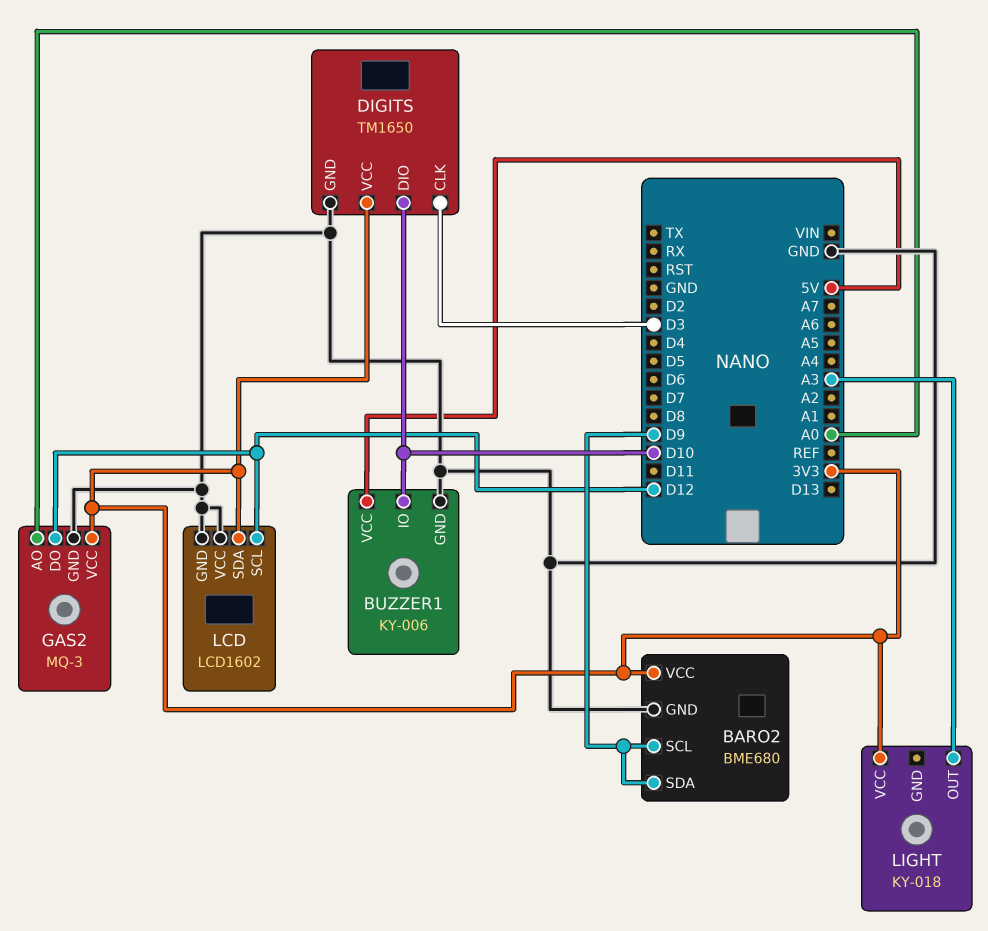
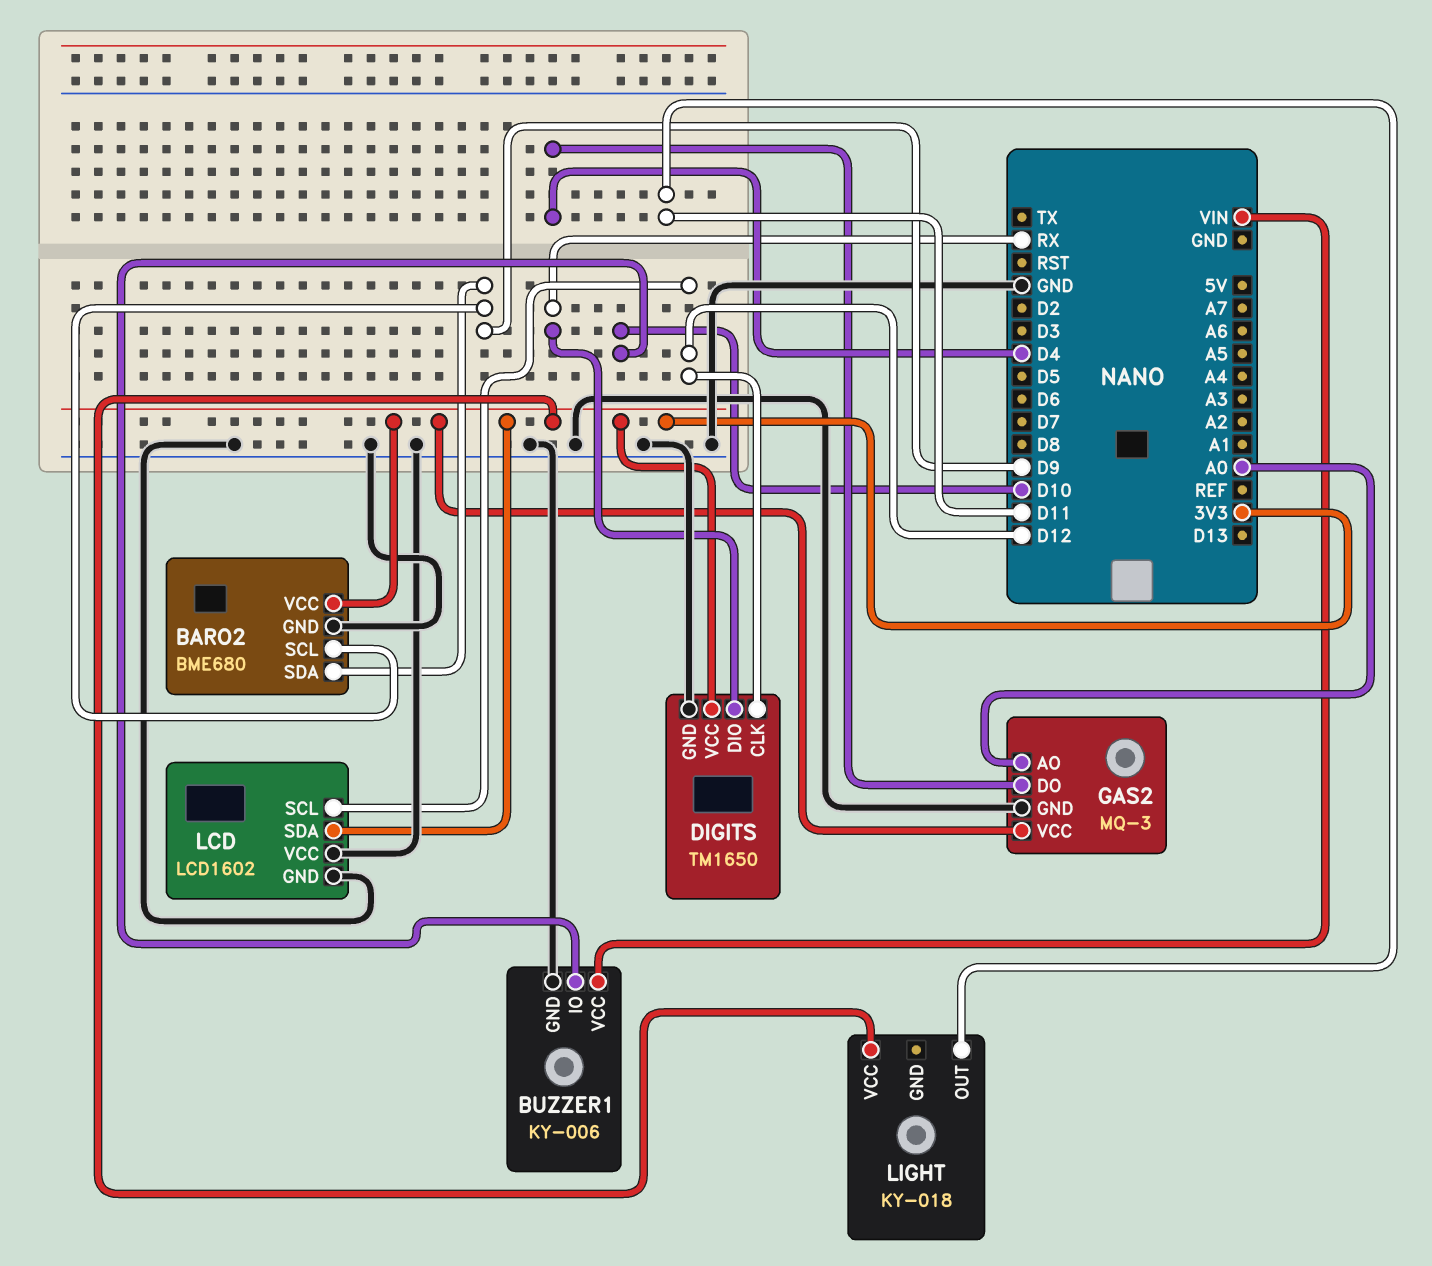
BUZZER1 pin VCC: 5V -> VIN
DIGITS pin CLK: D3 -> D12
DIGITS pin DIO: D10 -> RX
GAS2 pin DO: D12 -> D4
LIGHT pin OUT: A3 -> D11

